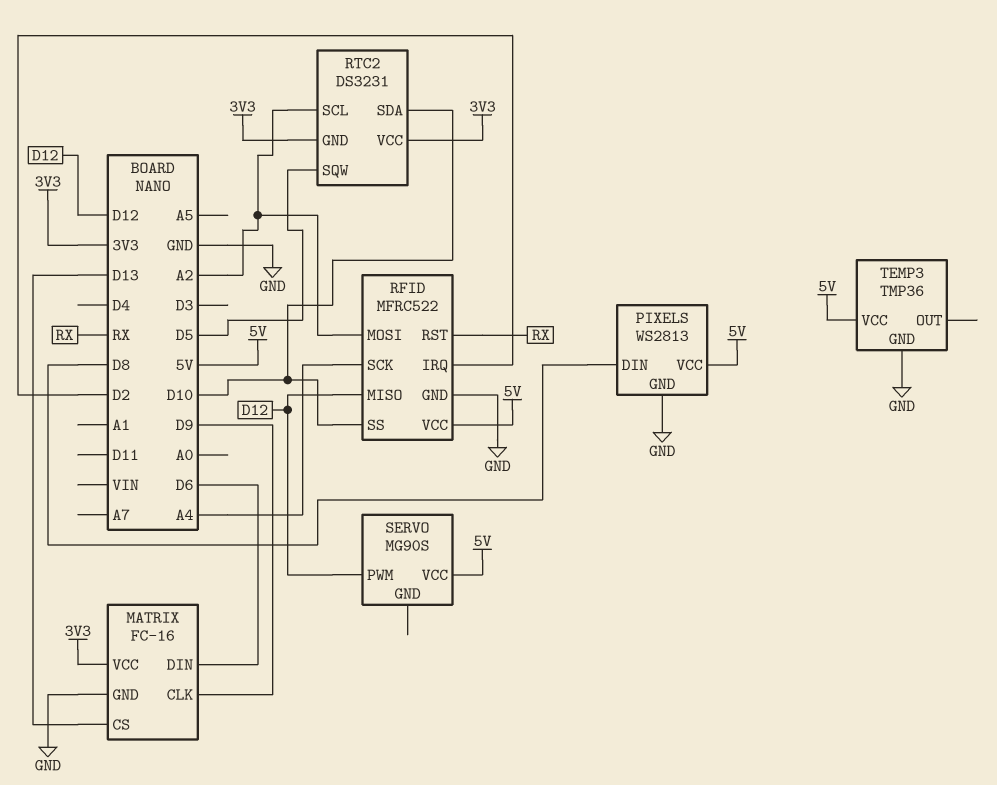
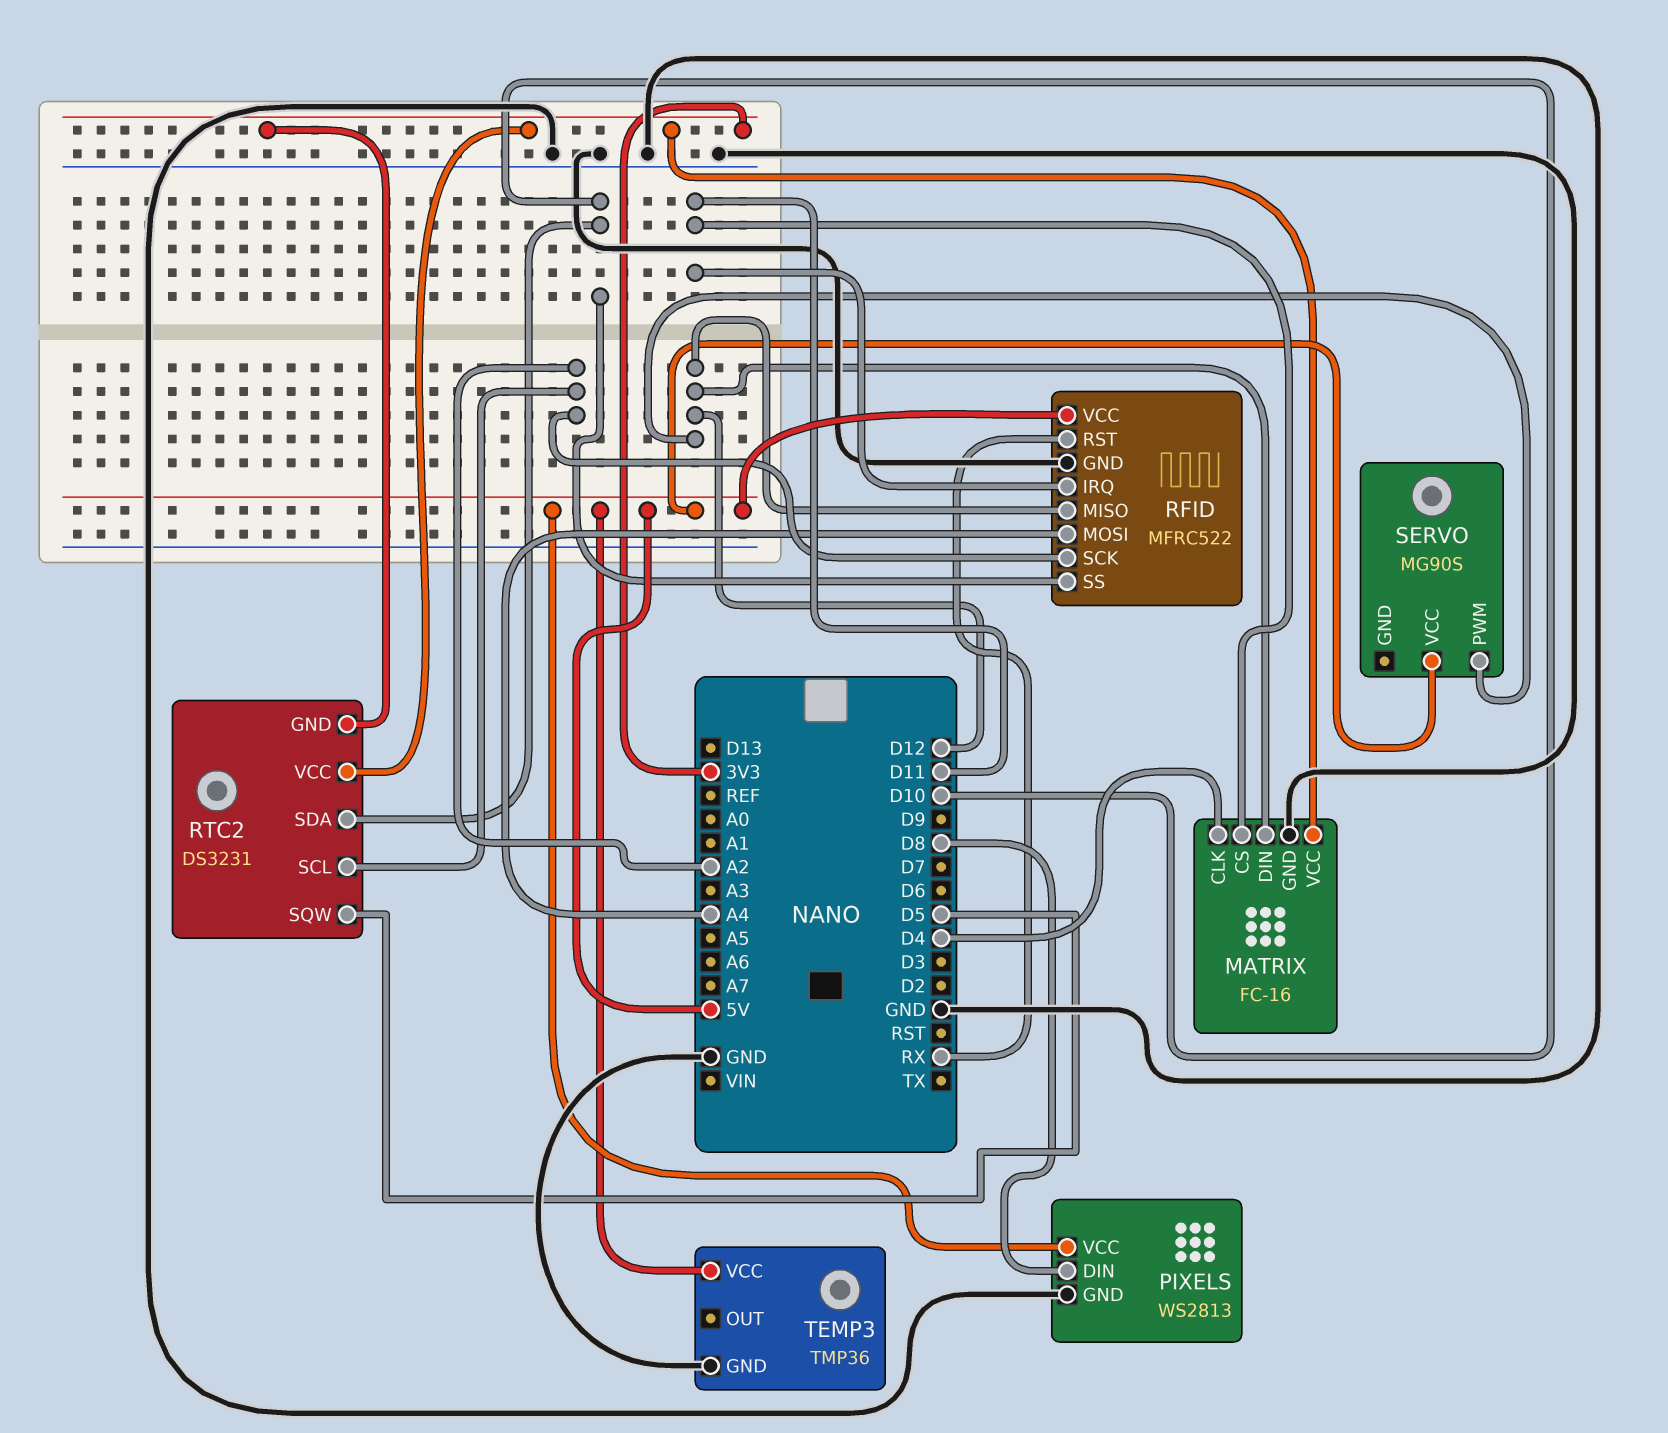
MATRIX pin CLK: D9 -> D4
MATRIX pin CS: D13 -> D11
MATRIX pin DIN: D6 -> D12
RFID pin IRQ: D2 -> D11
RFID pin MOSI: A2 -> A4
RFID pin SCK: A4 -> A2

